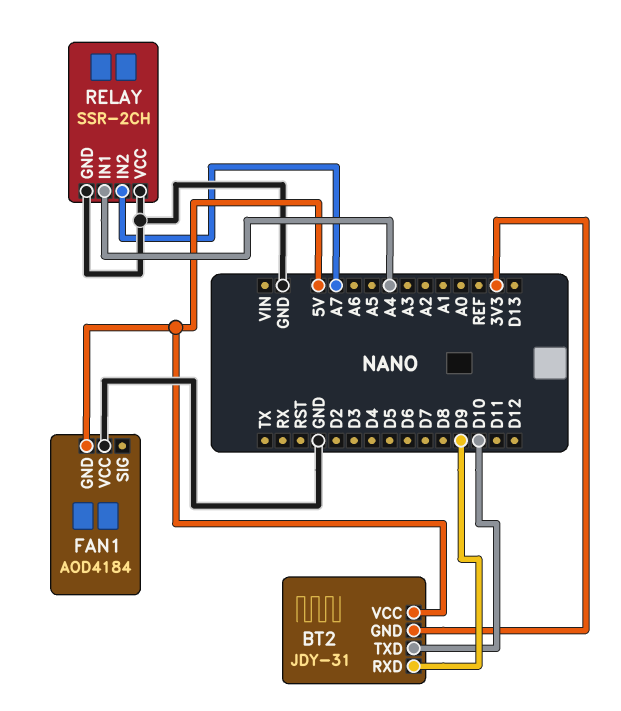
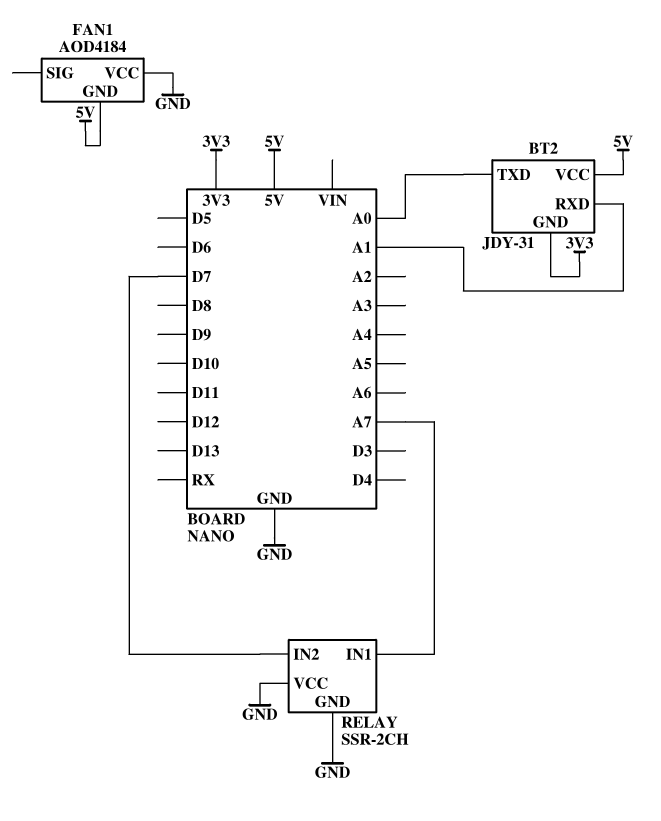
BT2 pin RXD: D9 -> A1
BT2 pin TXD: D10 -> A0
RELAY pin IN1: A4 -> A7
RELAY pin IN2: A7 -> D7

